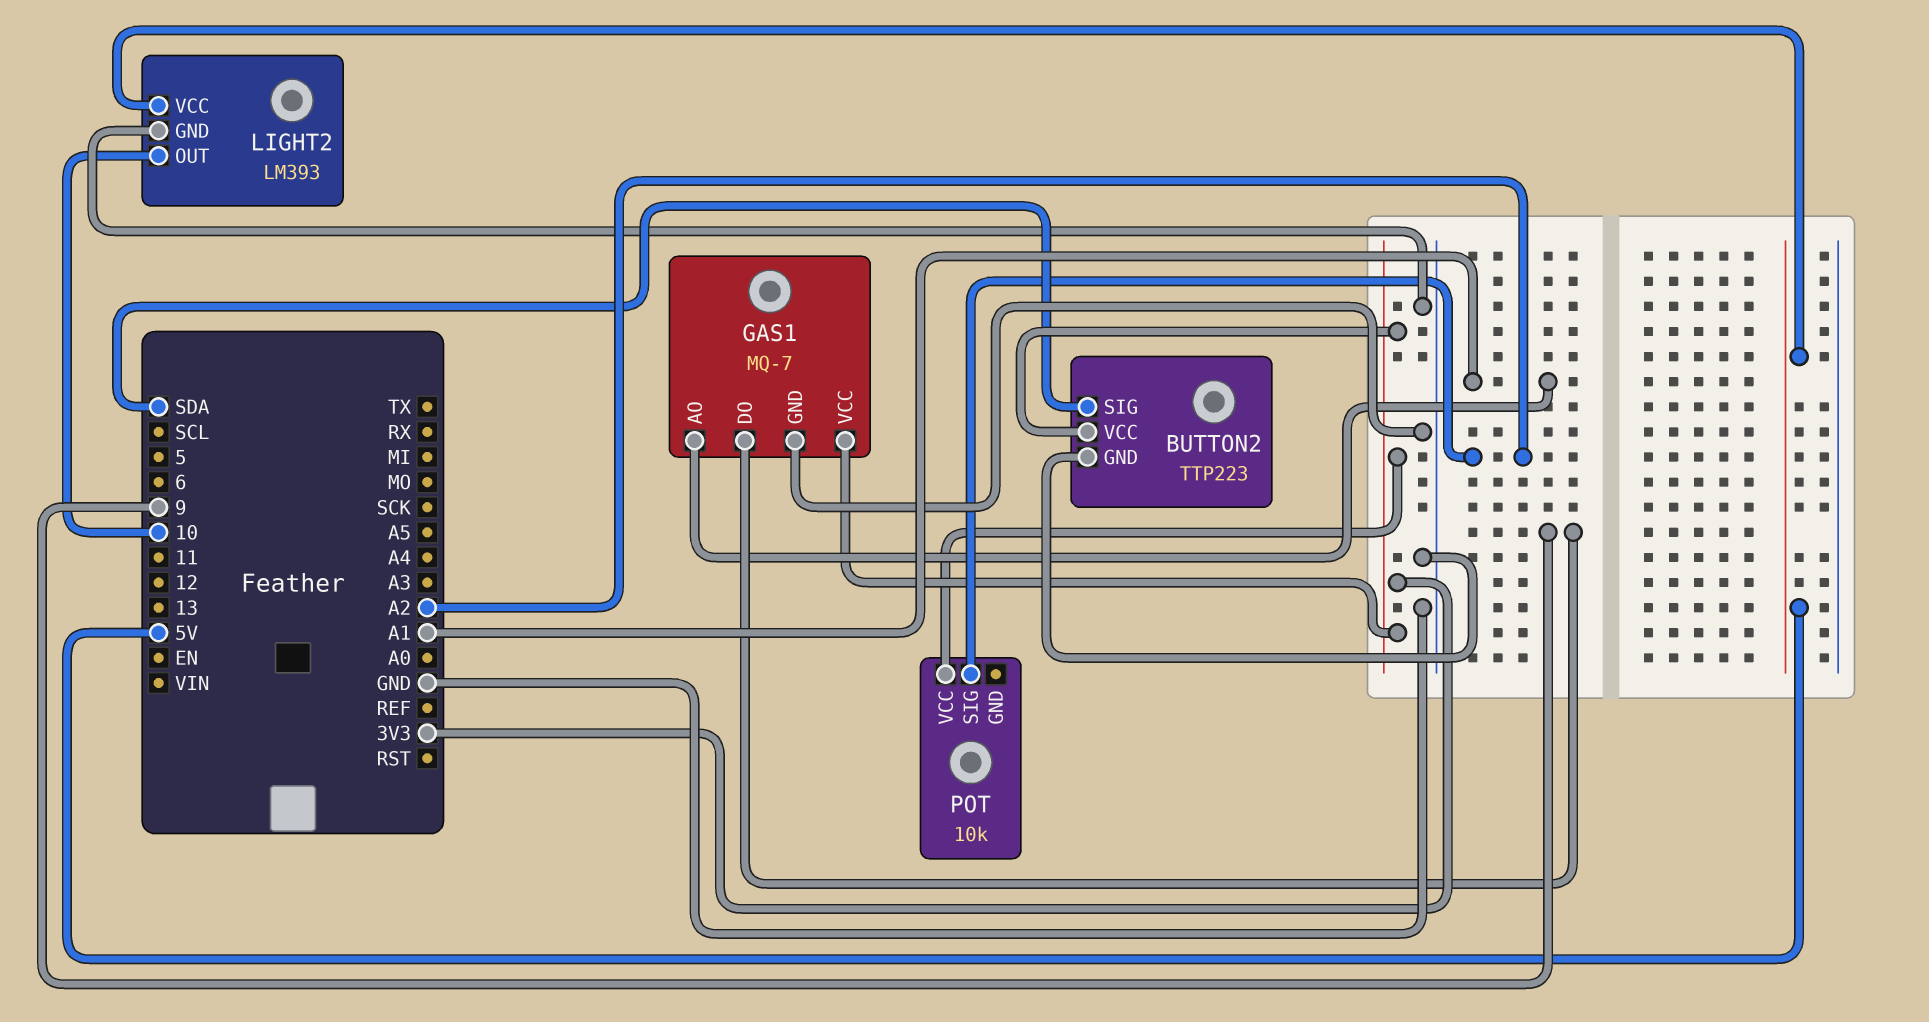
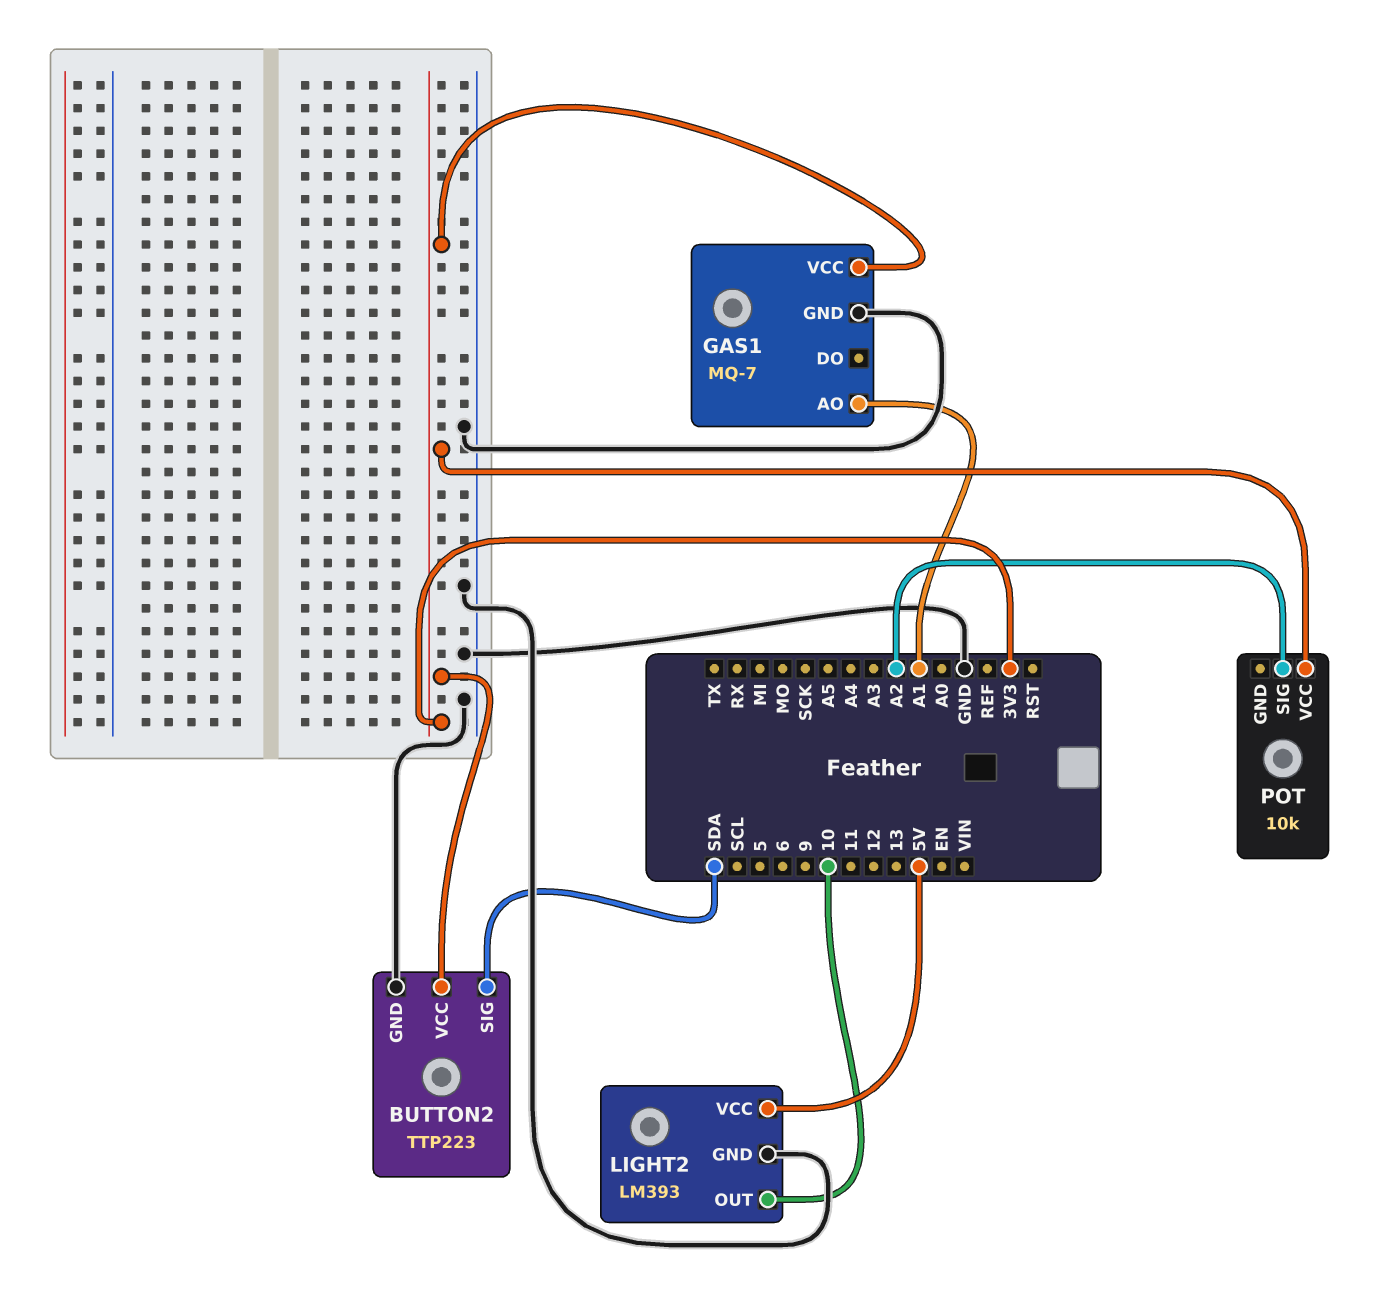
GAS1 pin DO: 9 -> none

